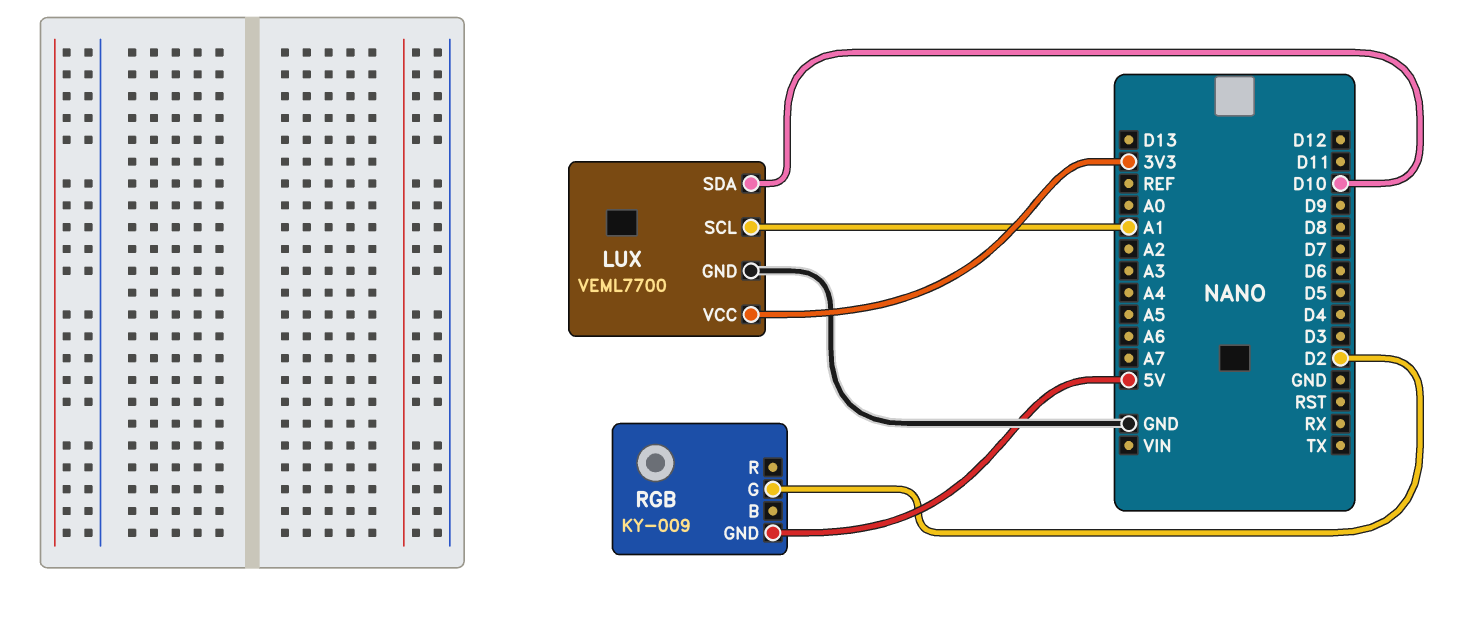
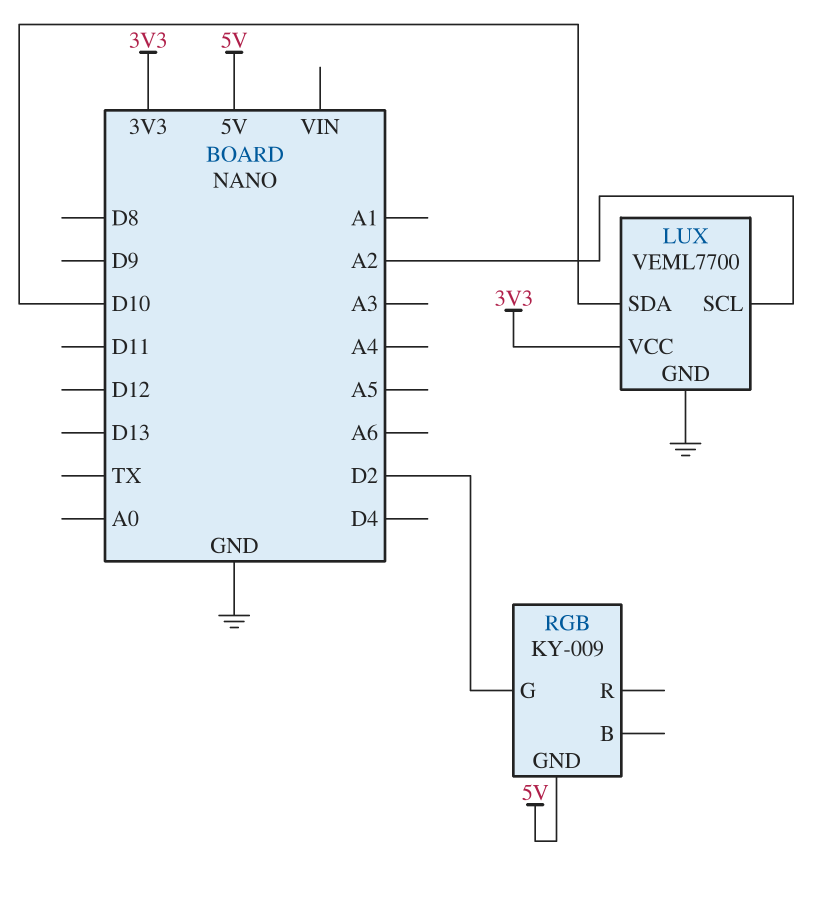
LUX pin SCL: A1 -> A2

